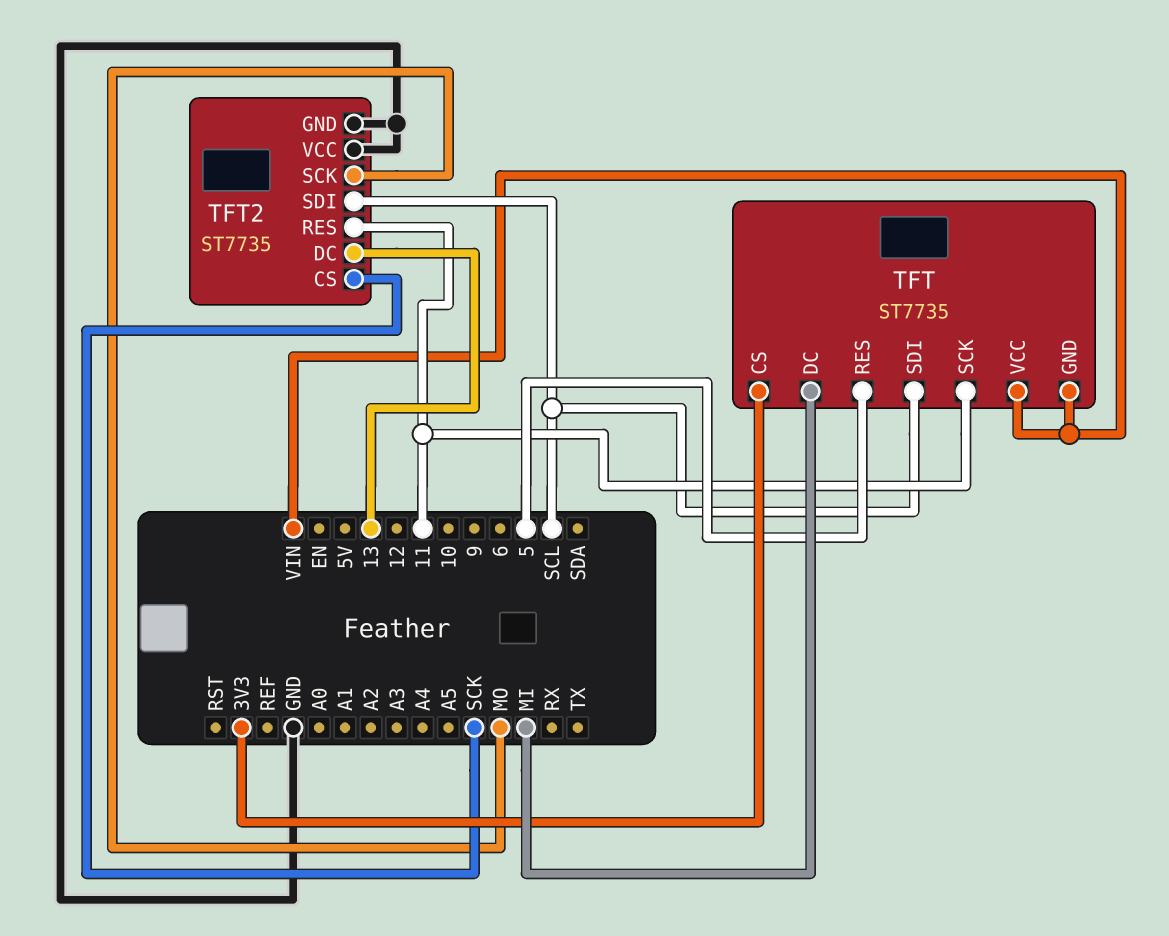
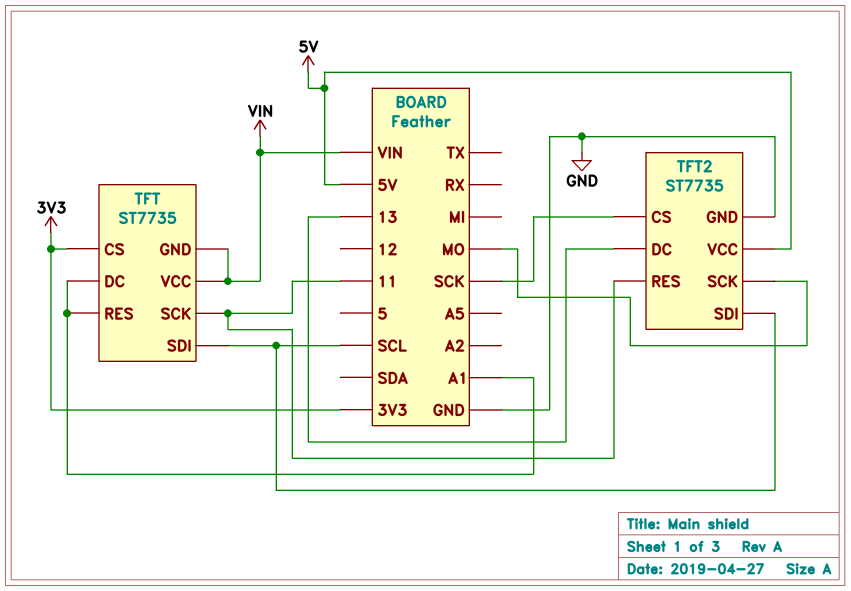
TFT pin DC: MI -> A1
TFT pin RES: 5 -> A1
TFT2 pin VCC: GND -> 5V

